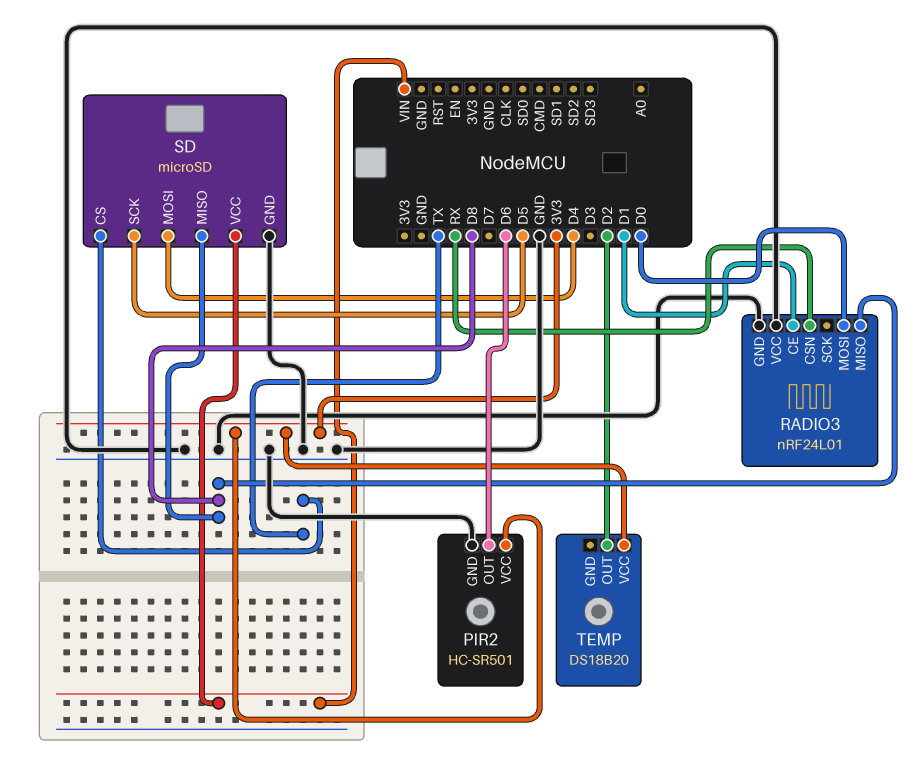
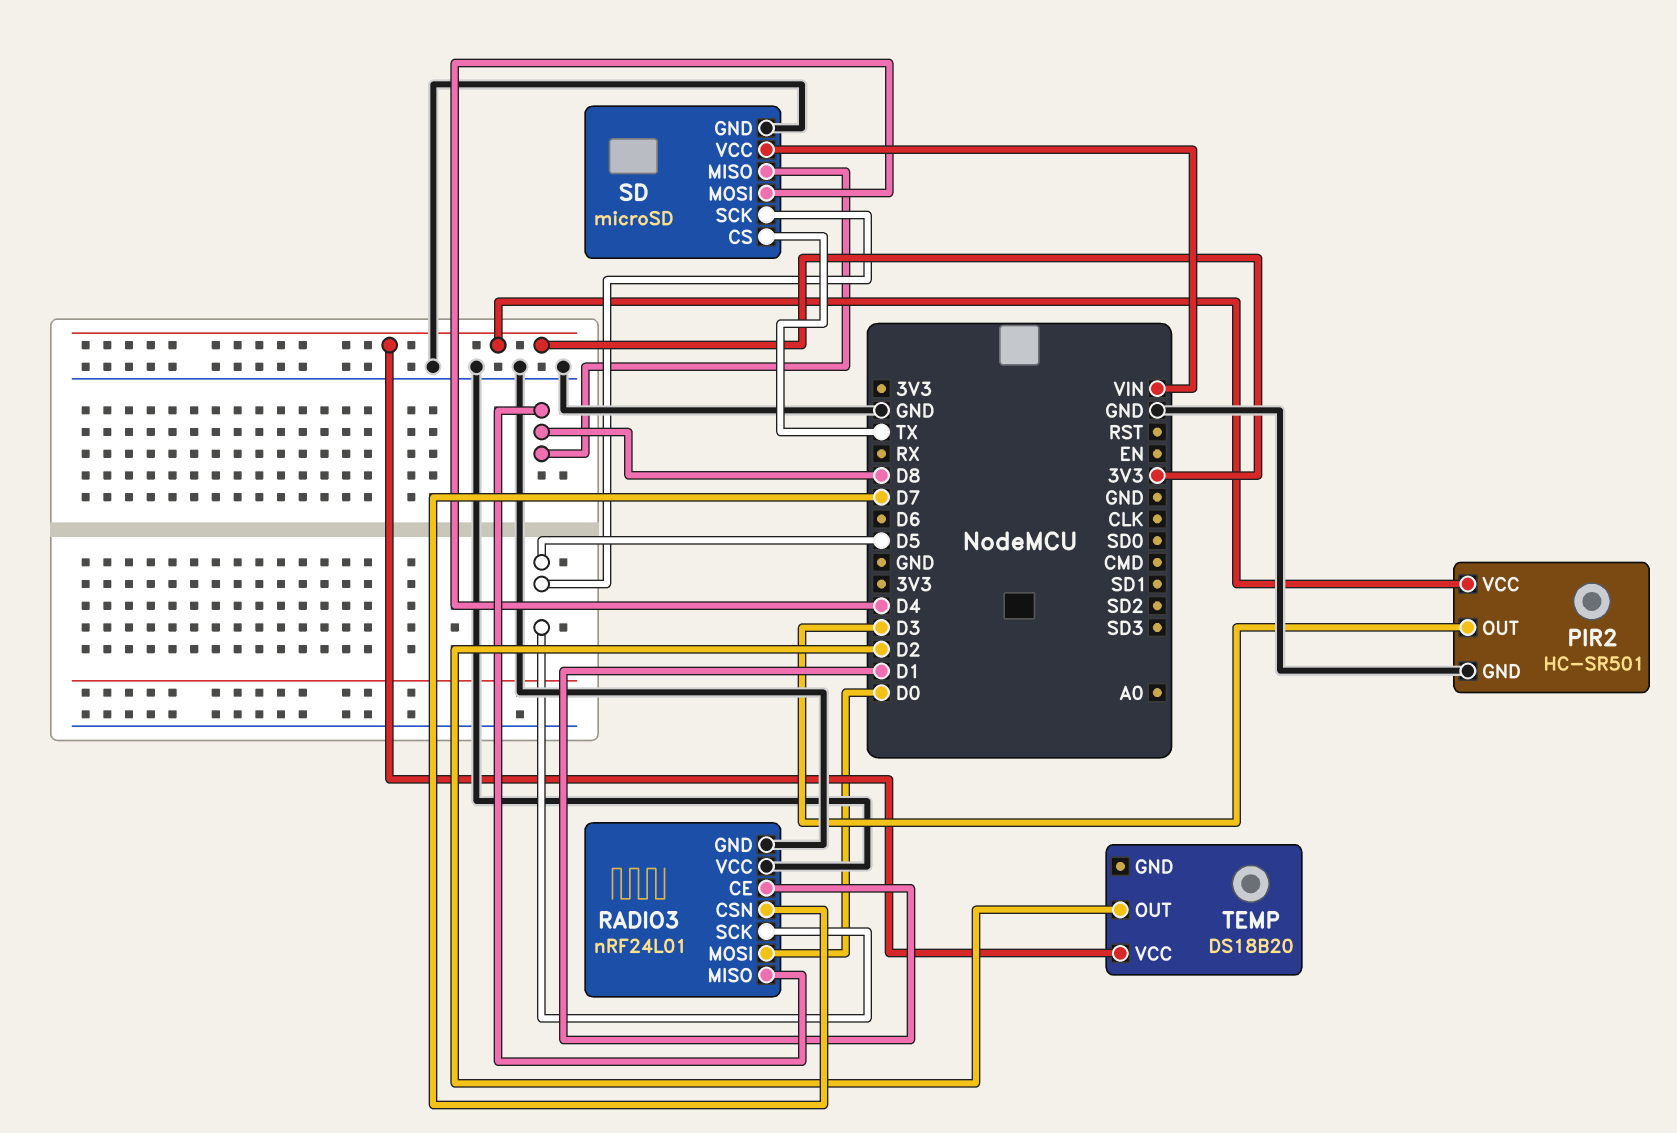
PIR2 pin OUT: D6 -> D3
RADIO3 pin CSN: RX -> D7
RADIO3 pin SCK: none -> D5

